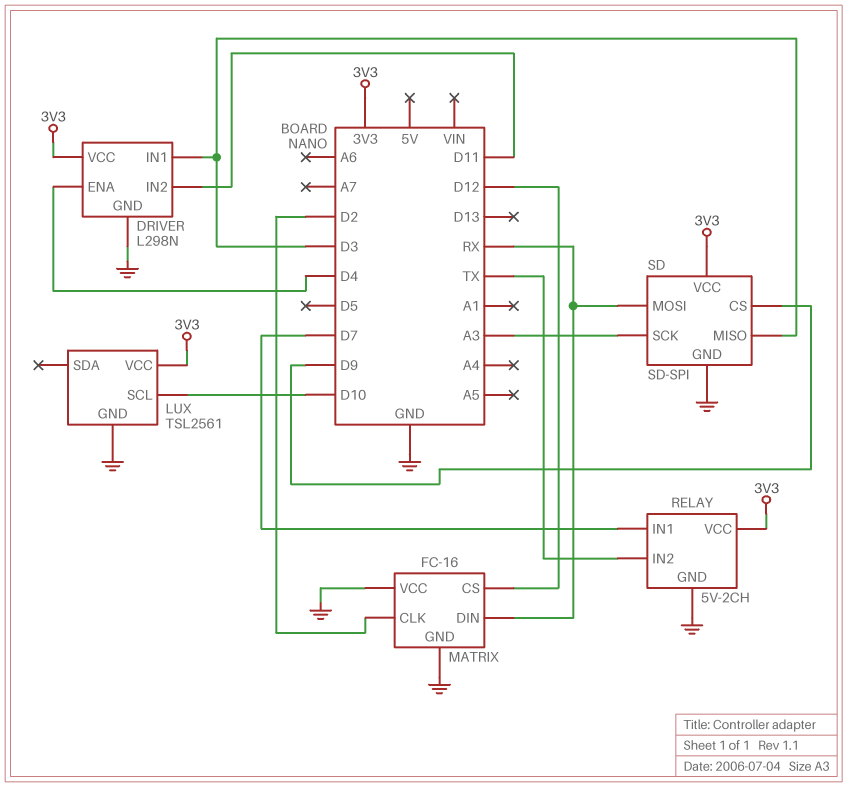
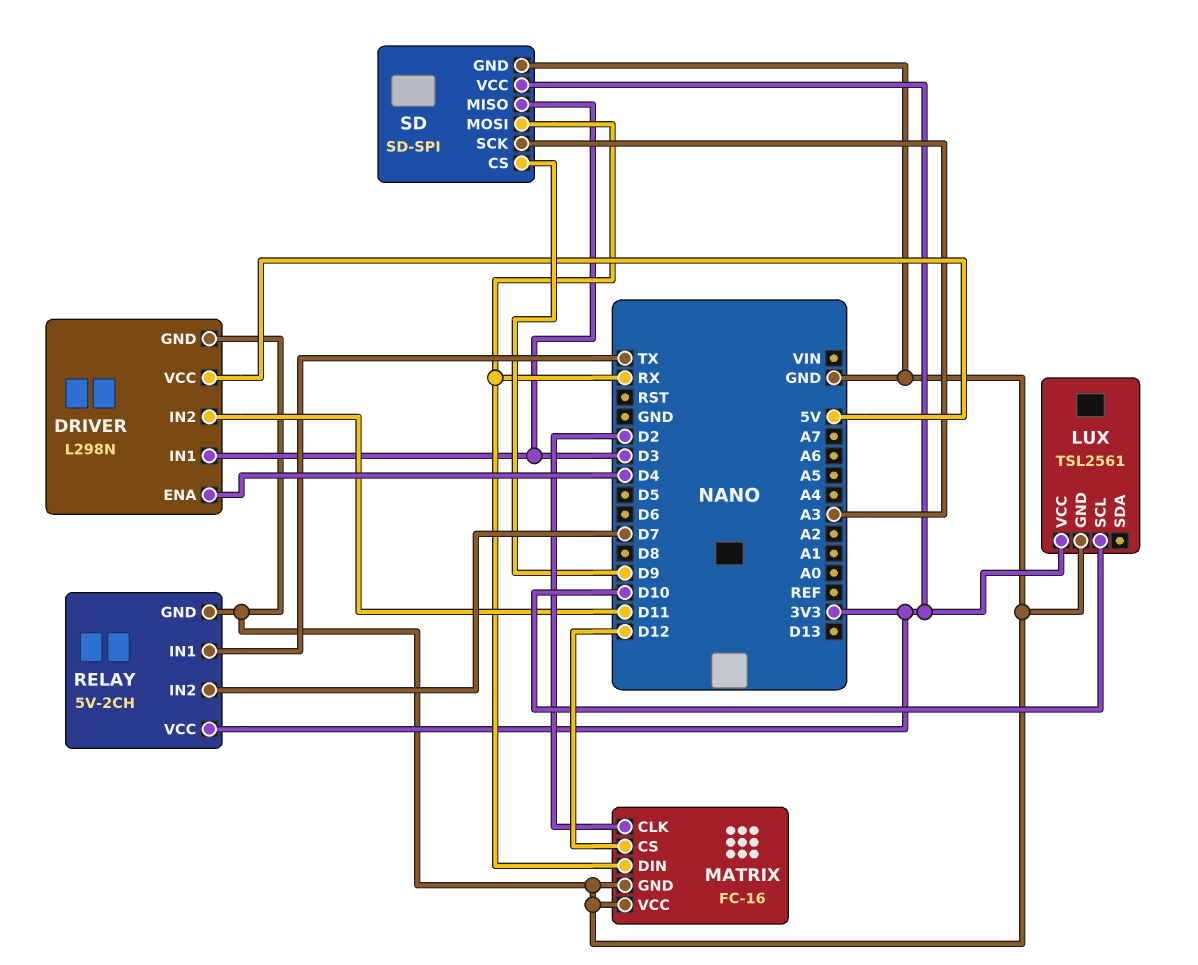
DRIVER pin VCC: 3V3 -> 5V
RELAY pin IN1: D7 -> TX
RELAY pin IN2: TX -> D7

